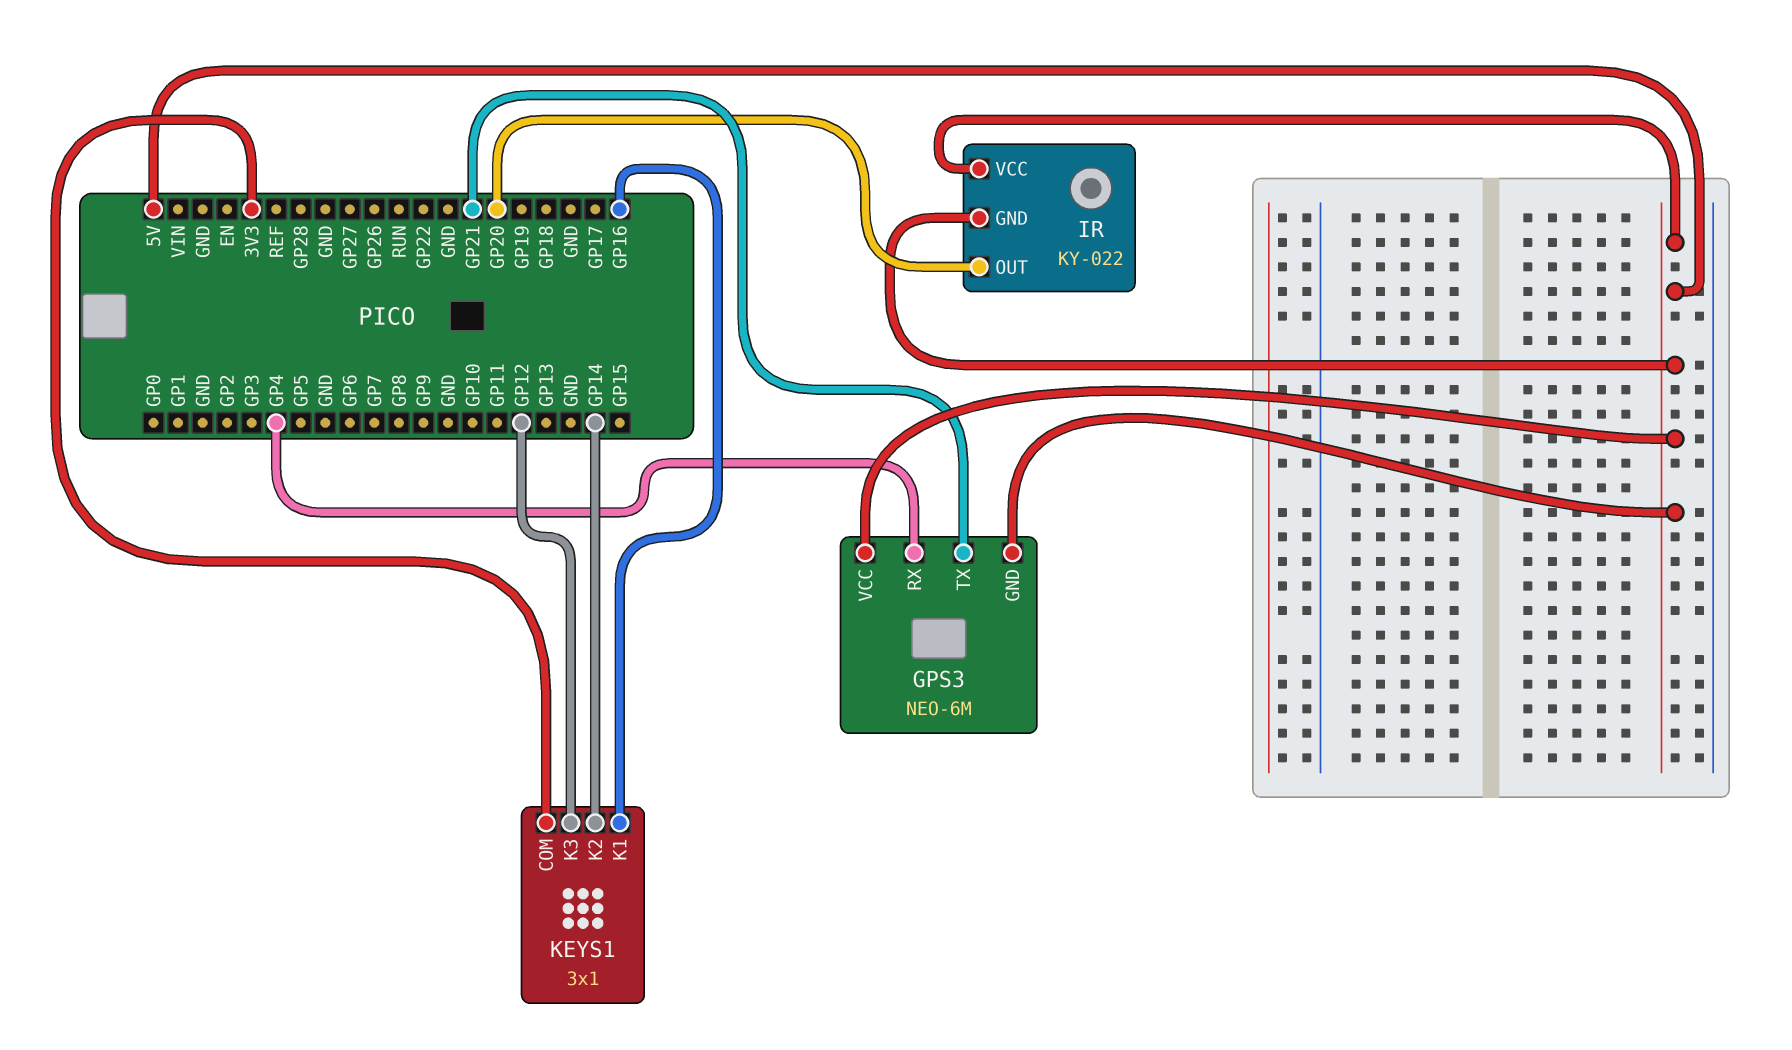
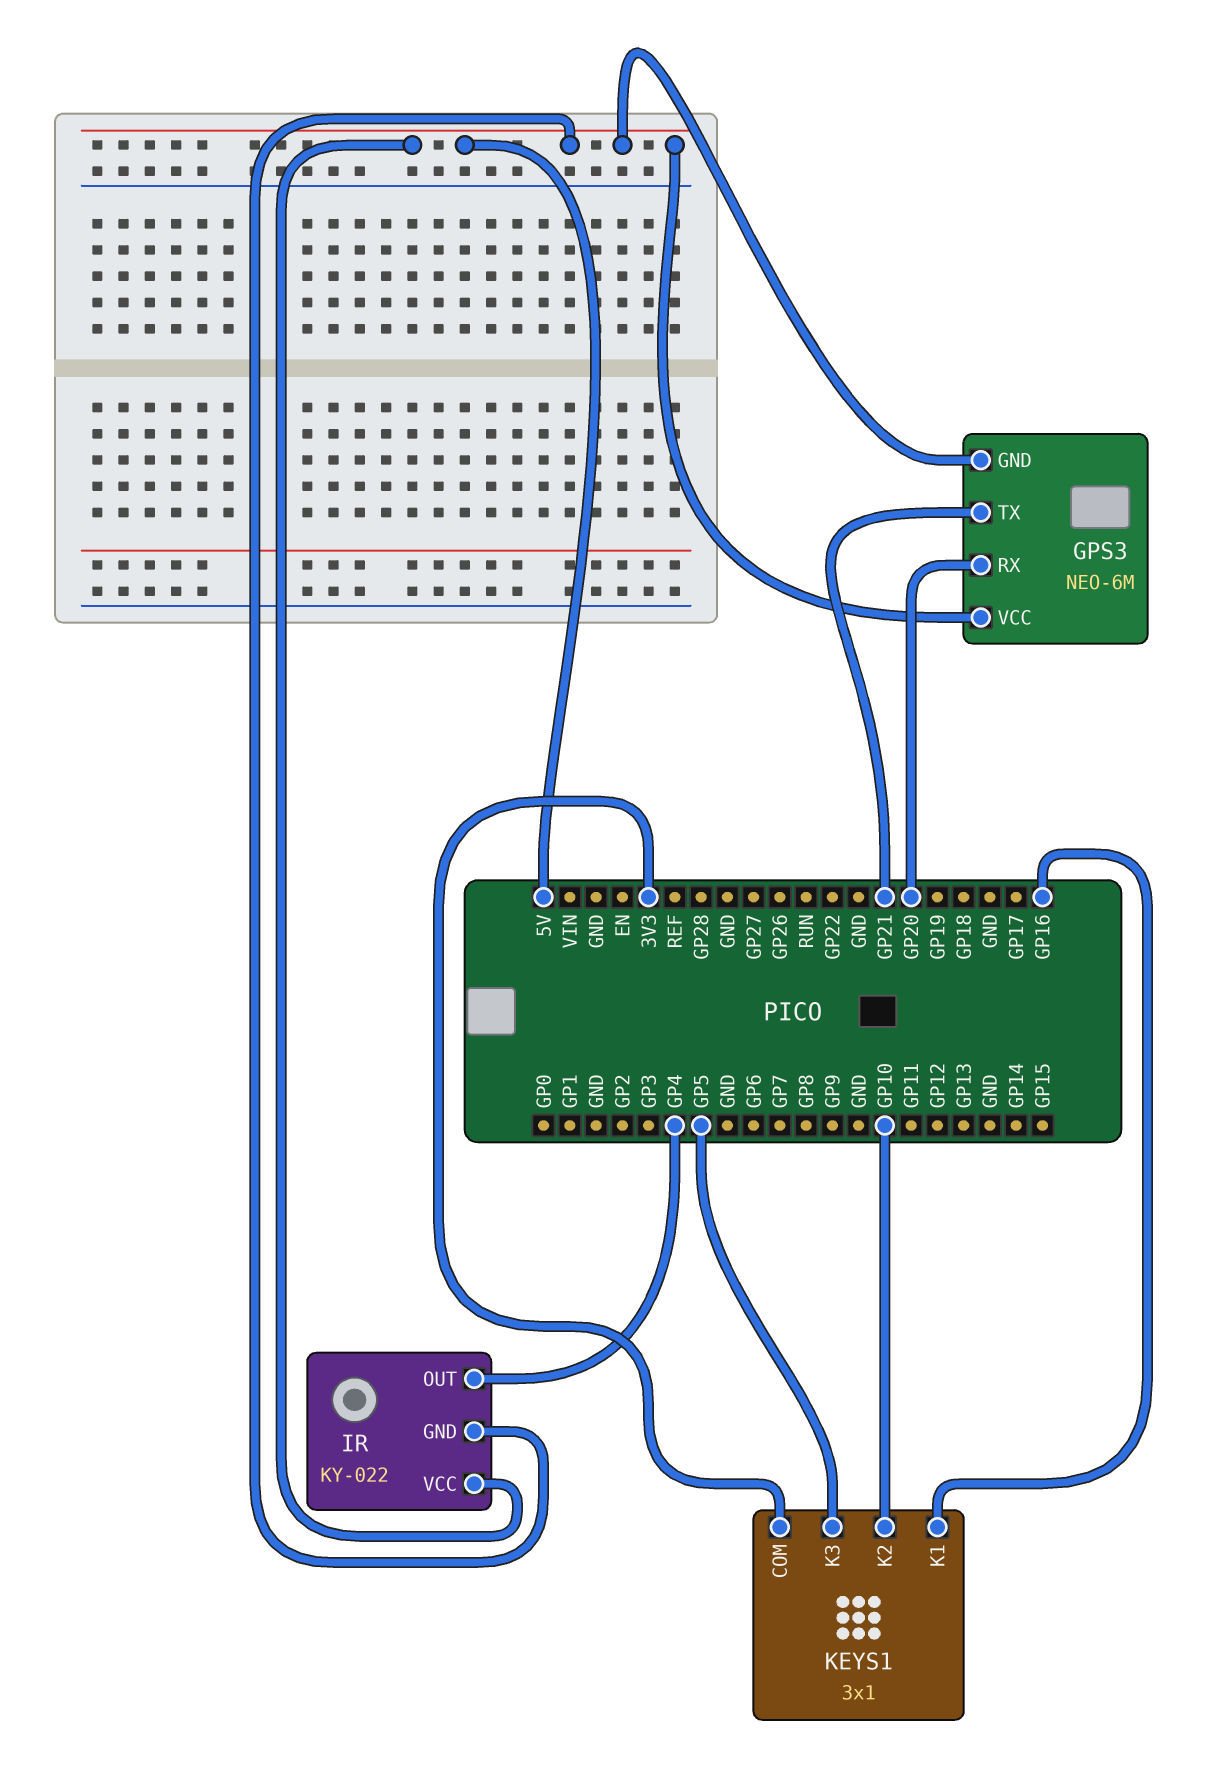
GPS3 pin RX: GP4 -> GP20
IR pin OUT: GP20 -> GP4
KEYS1 pin K2: GP14 -> GP10
KEYS1 pin K3: GP12 -> GP5

